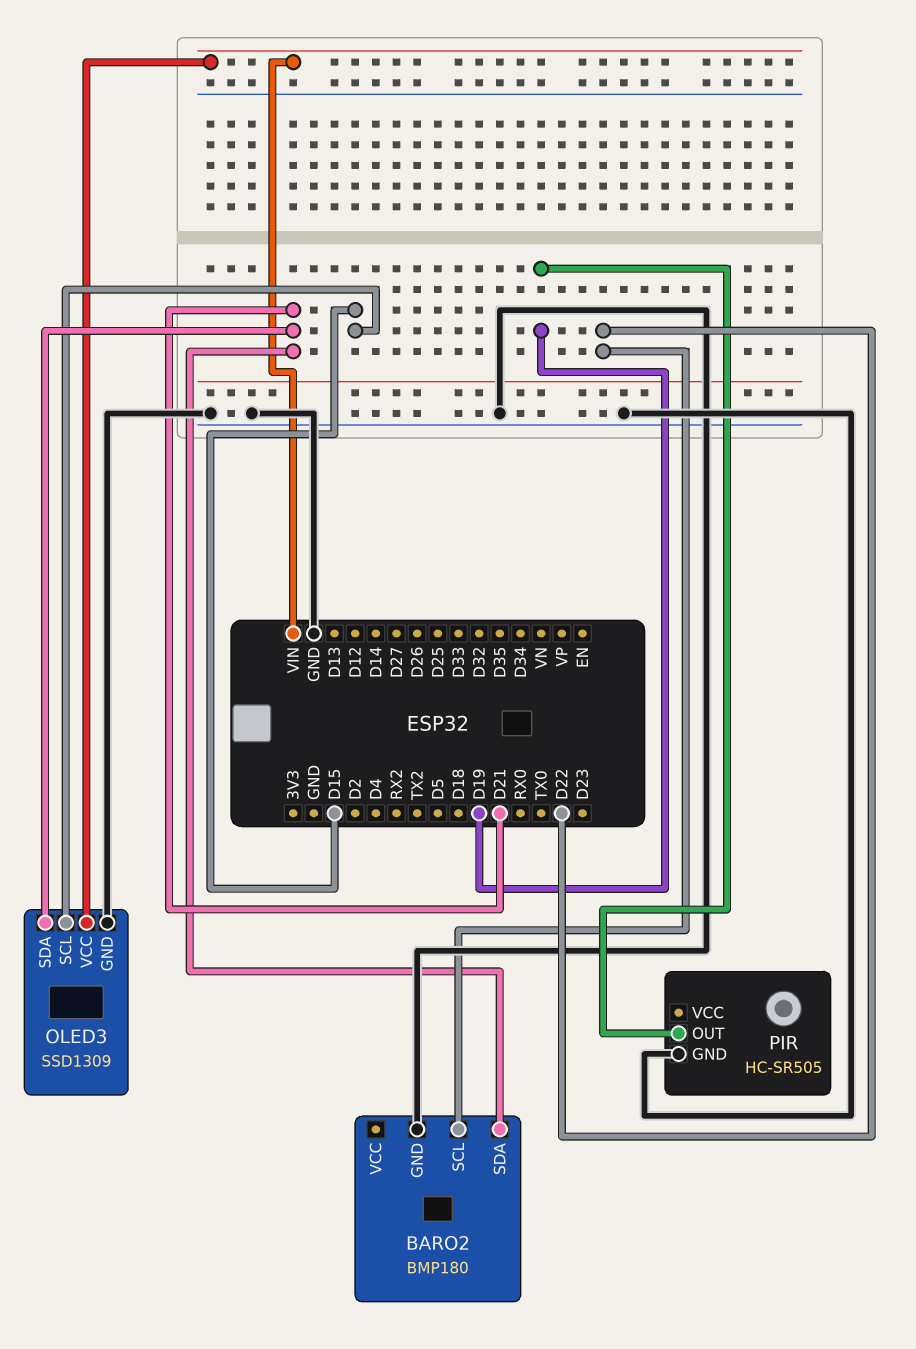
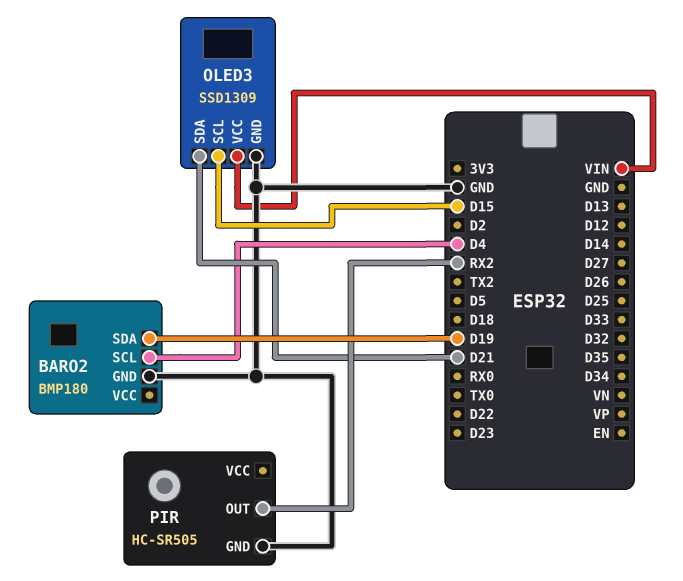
BARO2 pin SCL: D22 -> D4
BARO2 pin SDA: D21 -> D19
PIR pin OUT: D19 -> RX2

